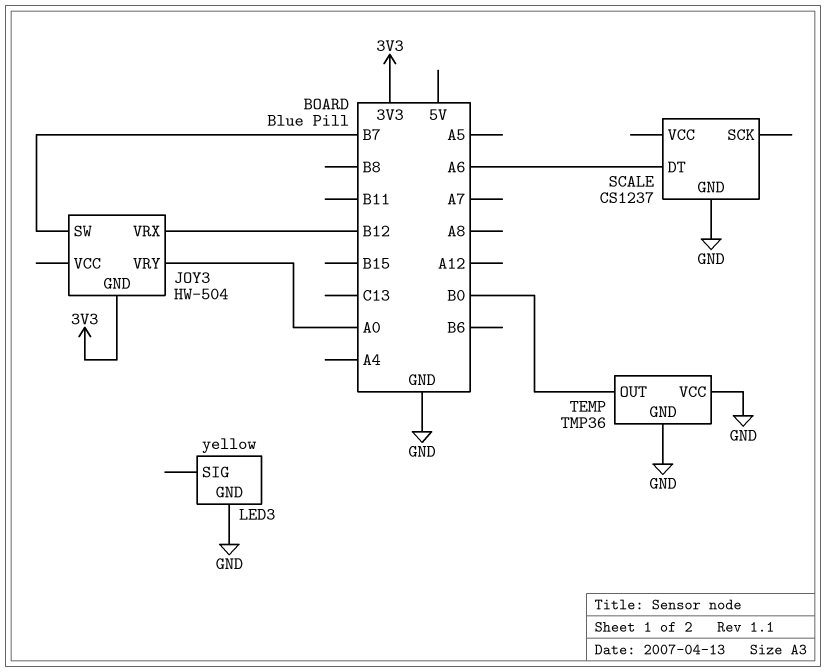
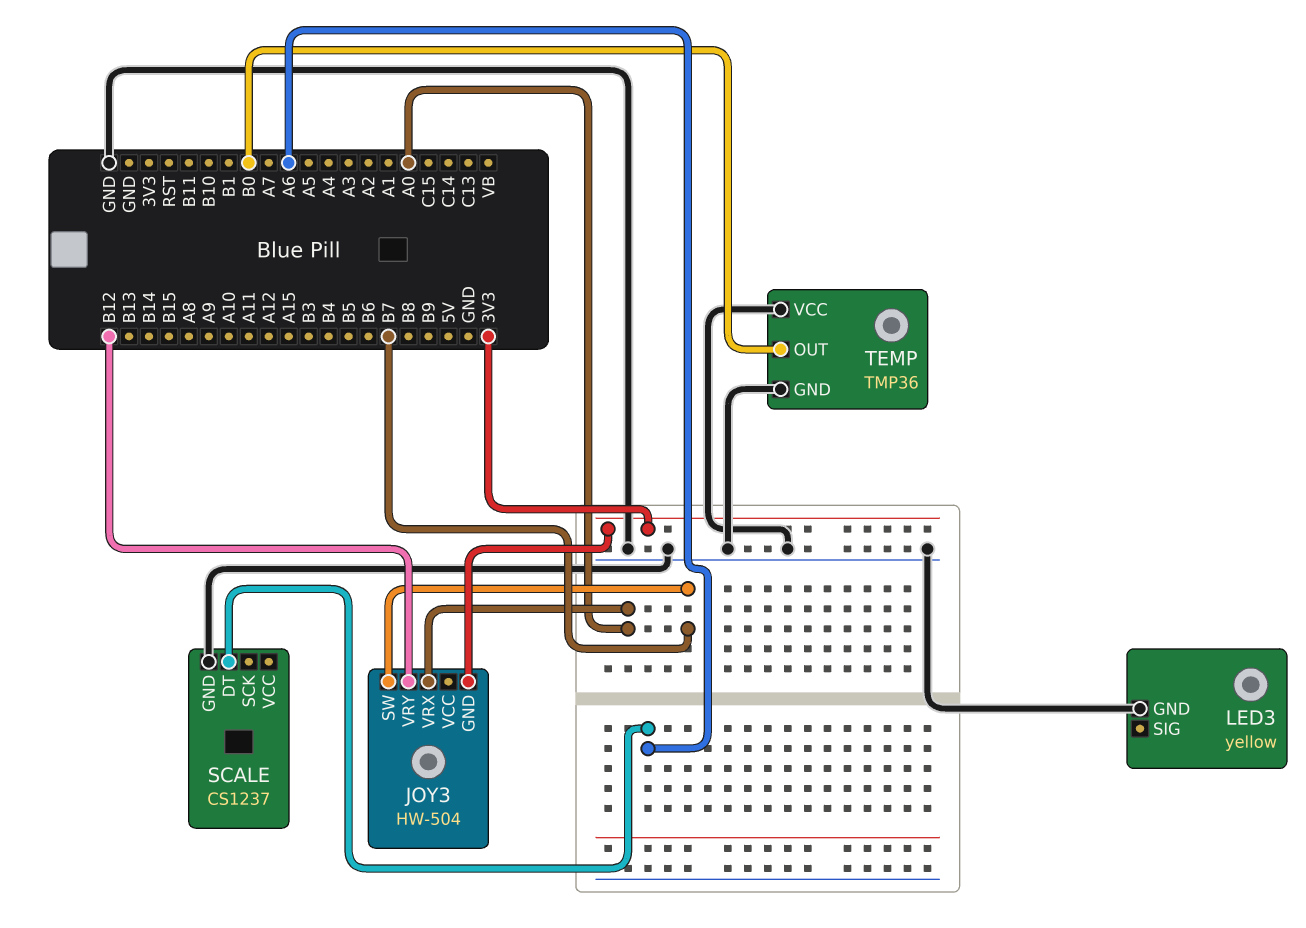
JOY3 pin VRX: B12 -> A0
JOY3 pin VRY: A0 -> B12

